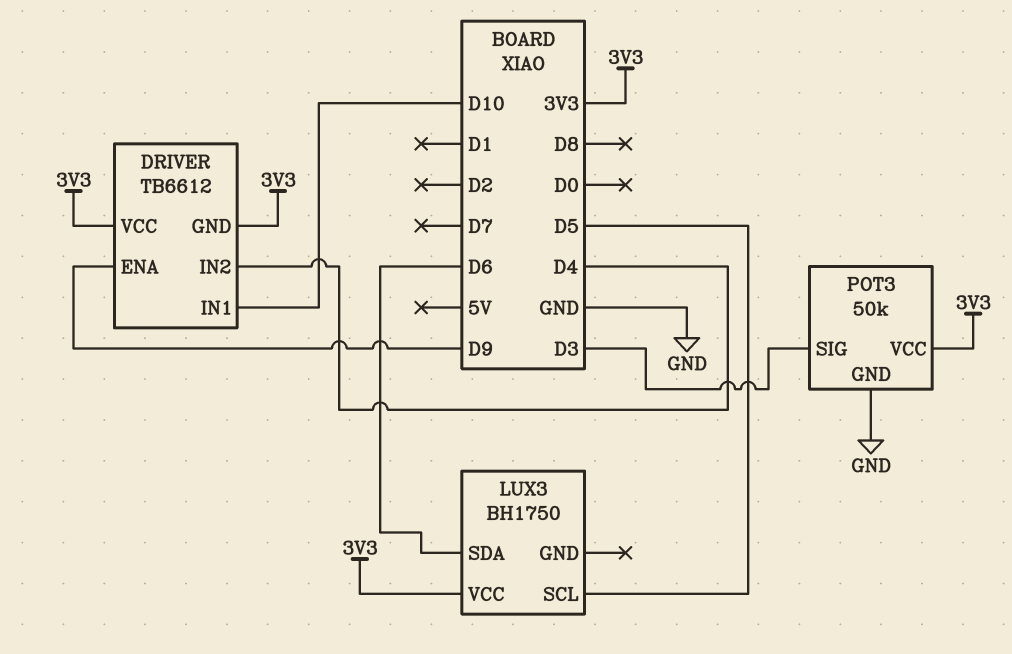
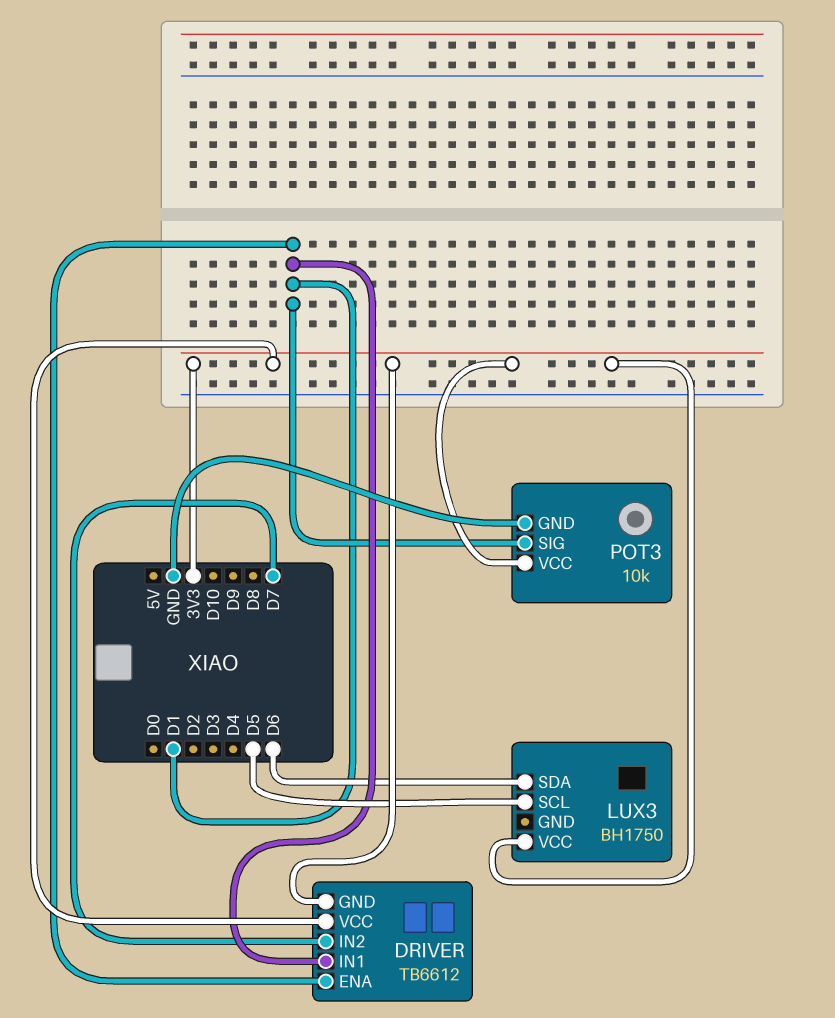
DRIVER pin ENA: D9 -> D1
DRIVER pin IN1: D10 -> D1
DRIVER pin IN2: D4 -> D7
POT3: 50k -> 10k
POT3 pin SIG: D3 -> D1

